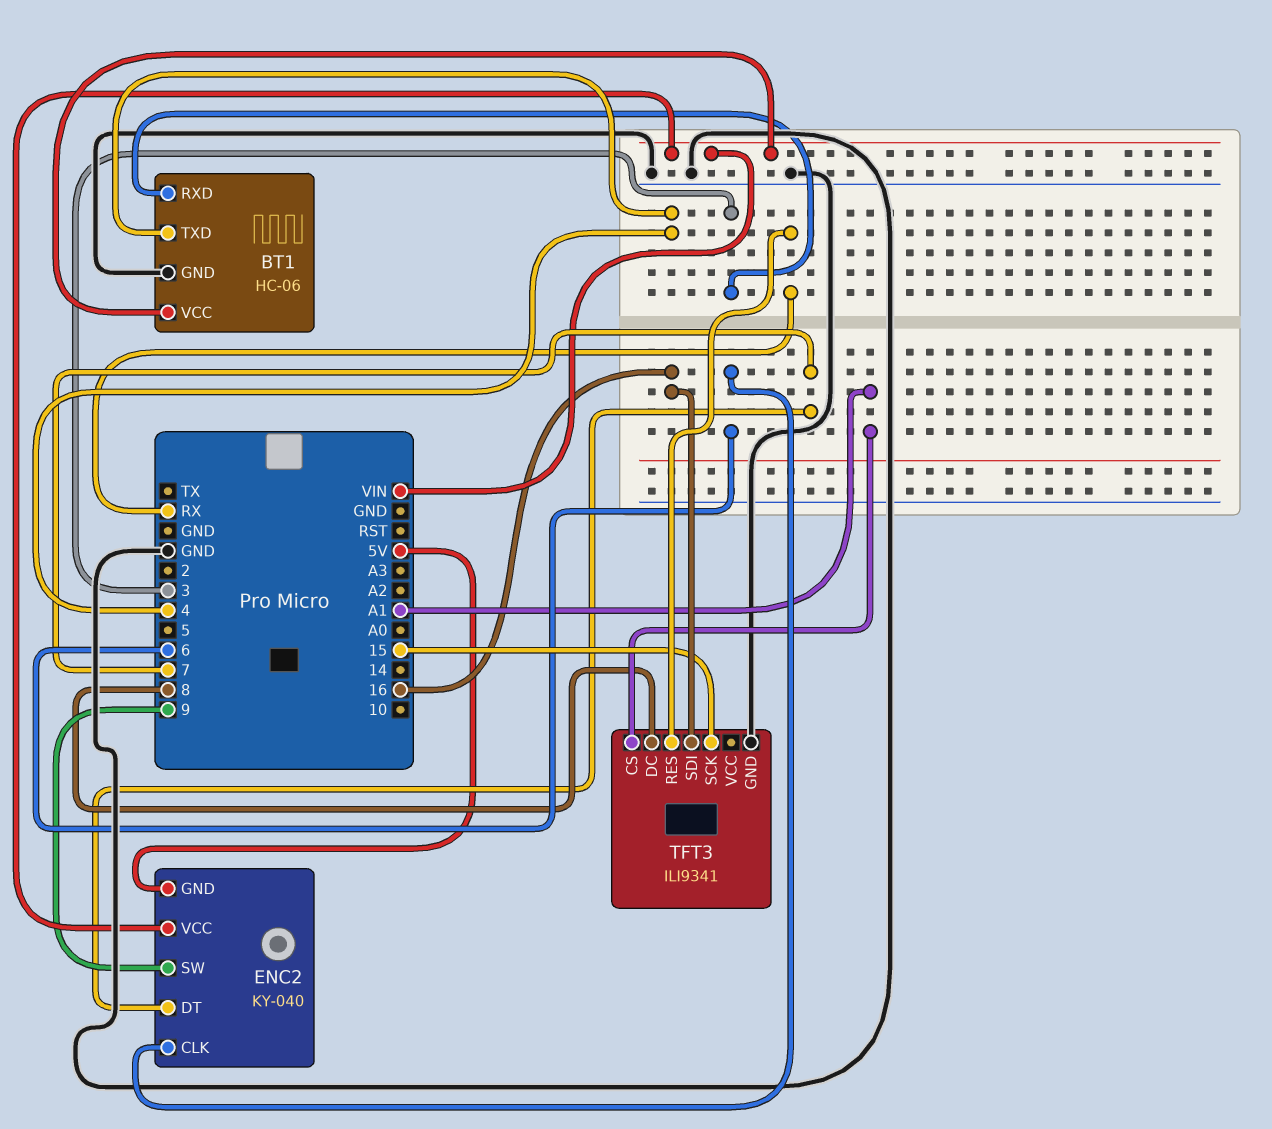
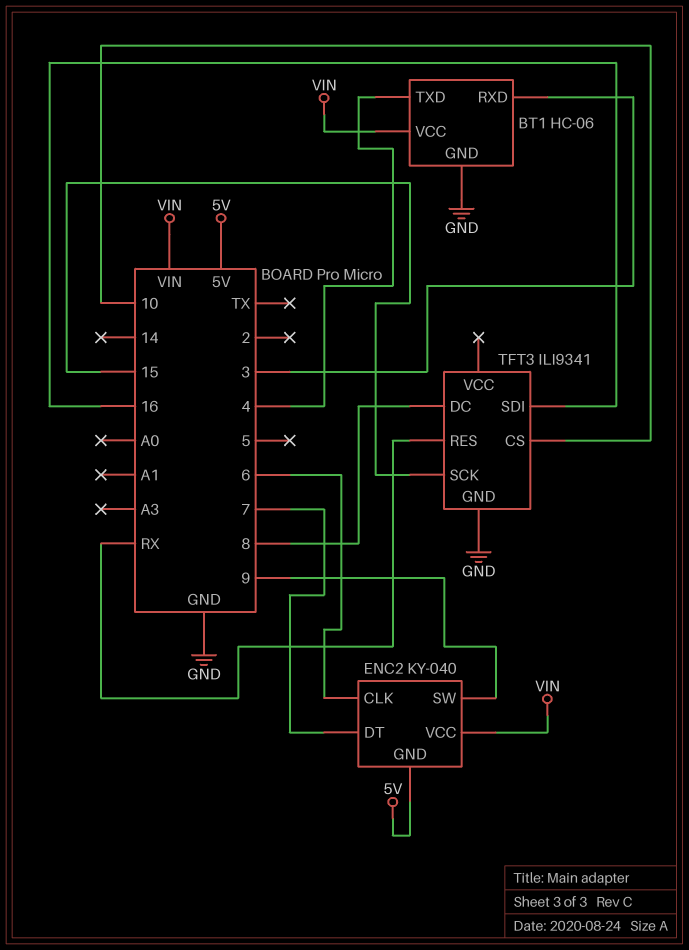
TFT3 pin CS: A1 -> 10

